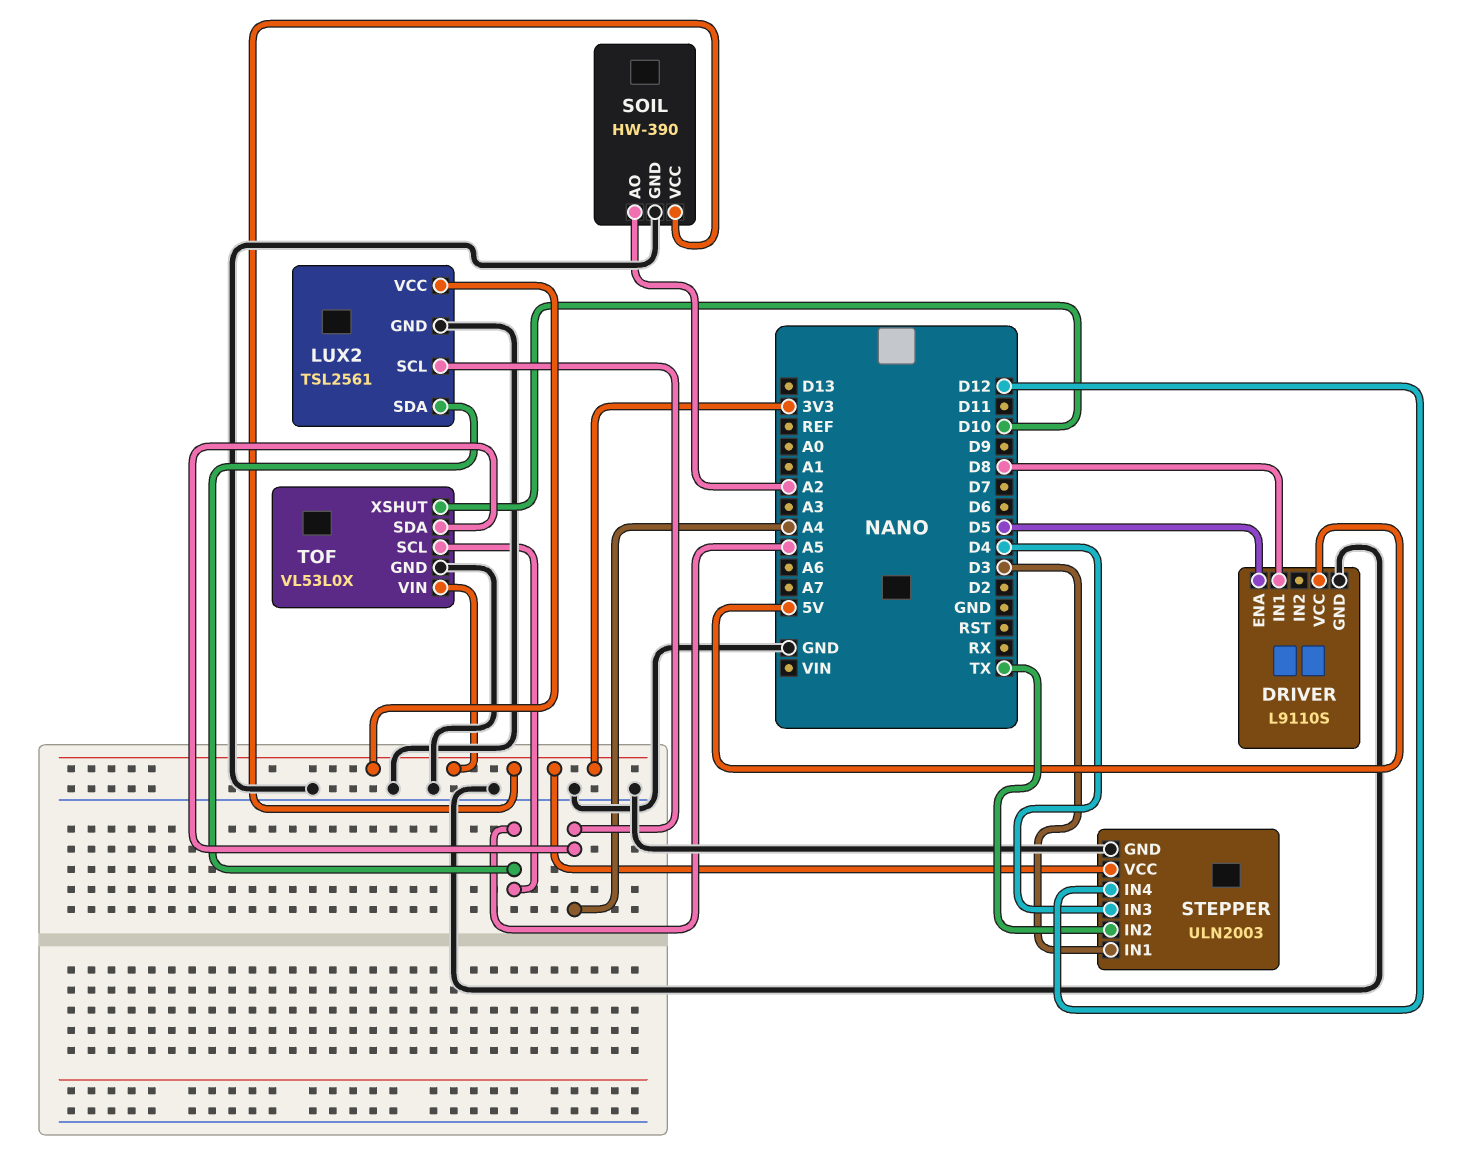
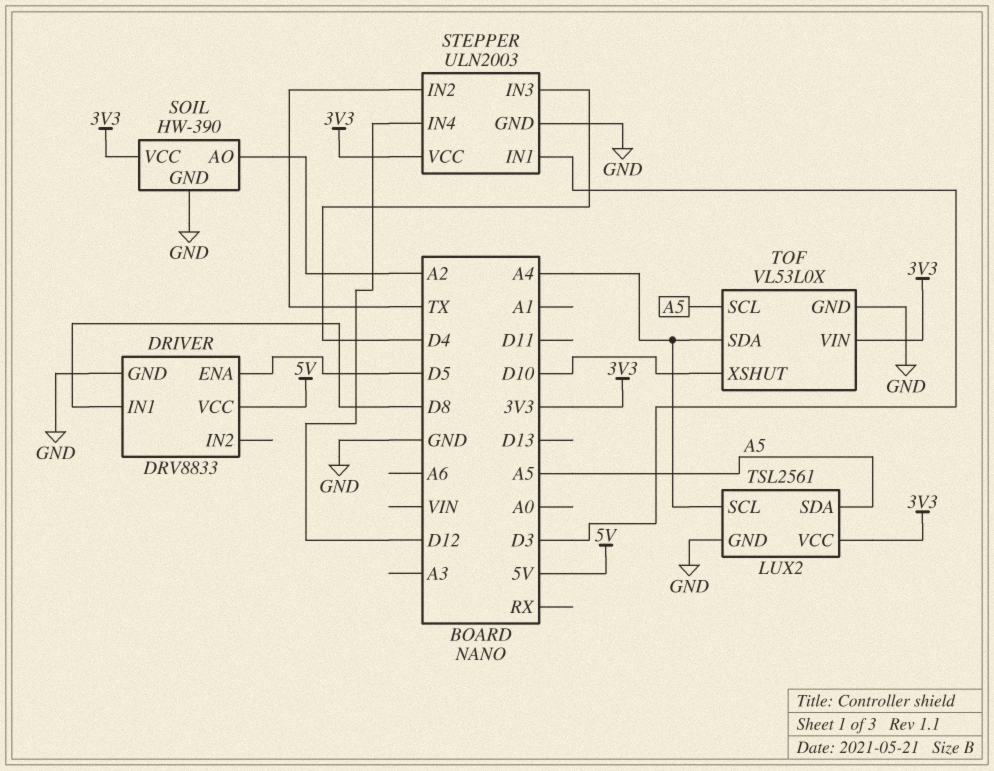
DRIVER: L9110S -> DRV8833

